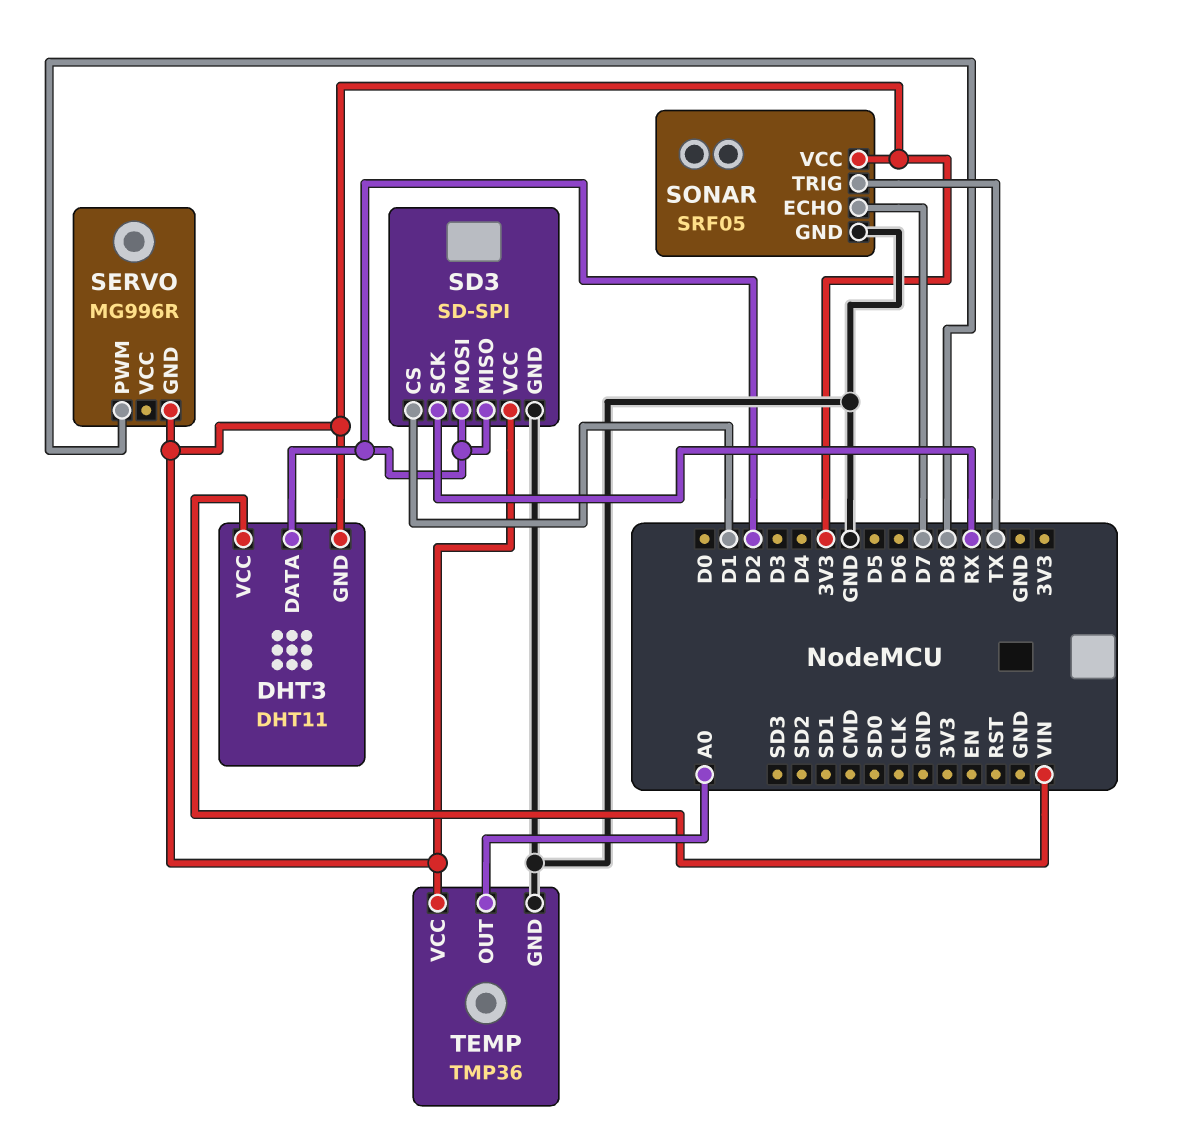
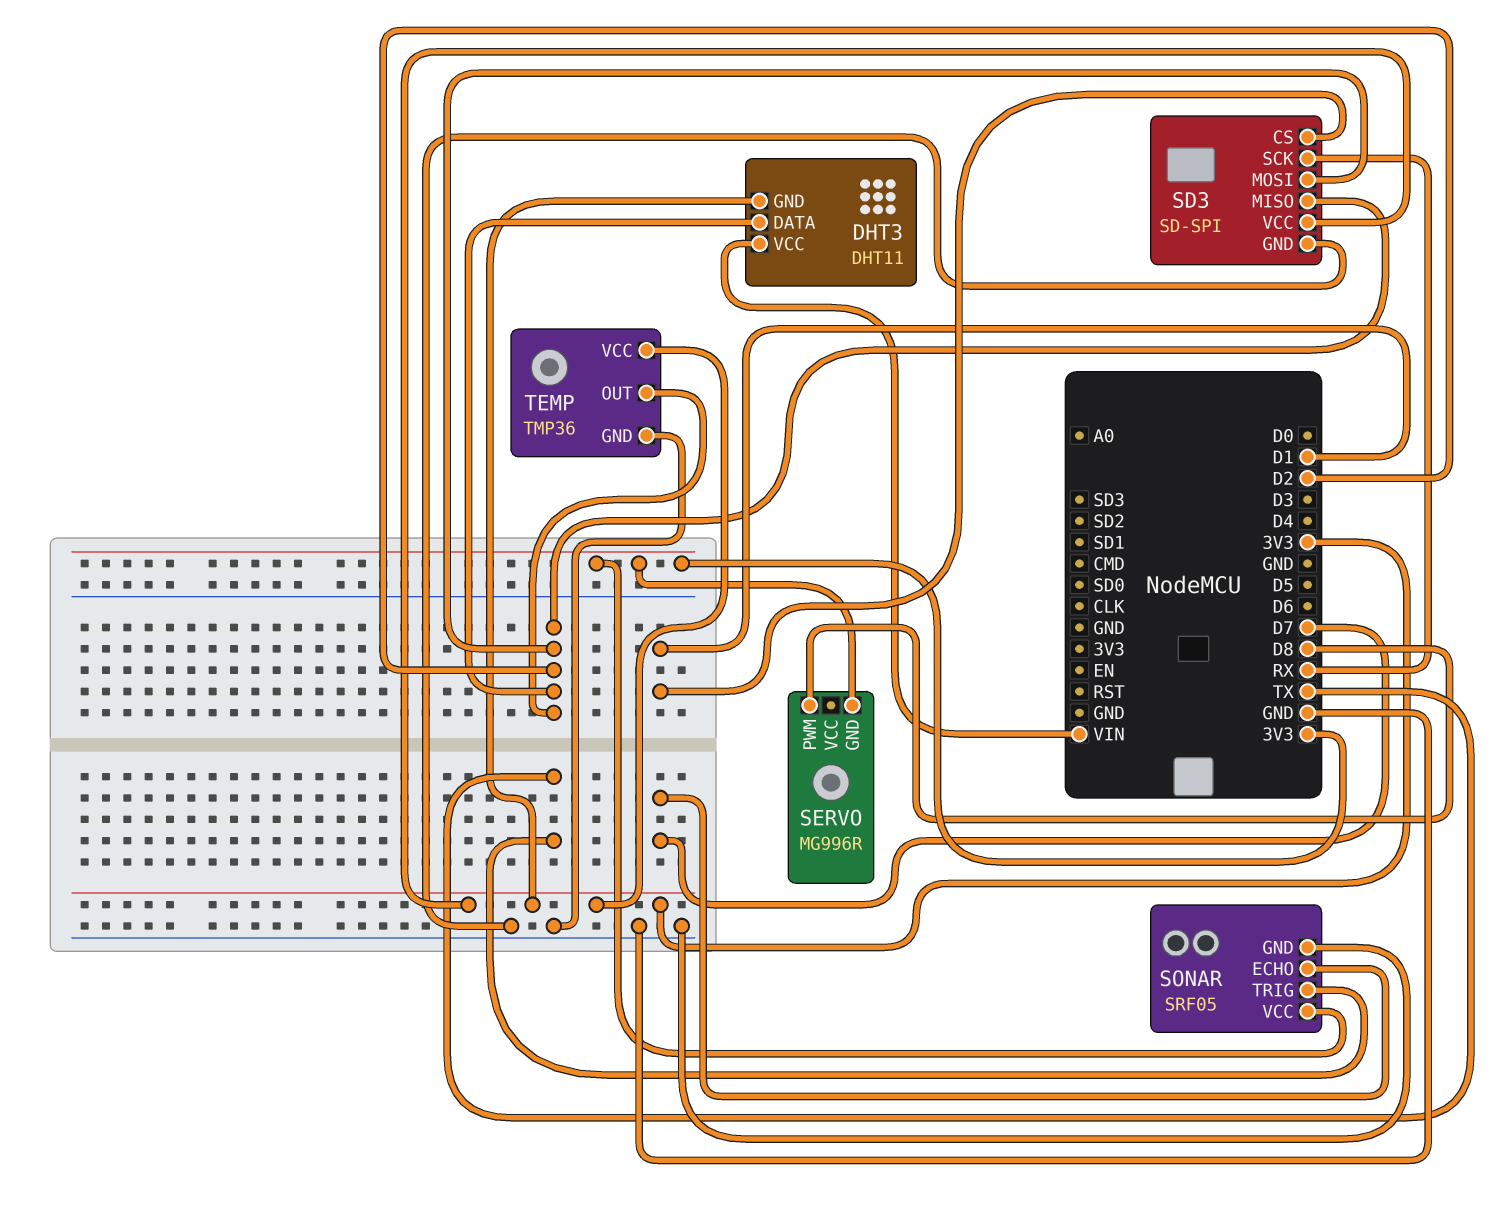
TEMP pin OUT: A0 -> D2

